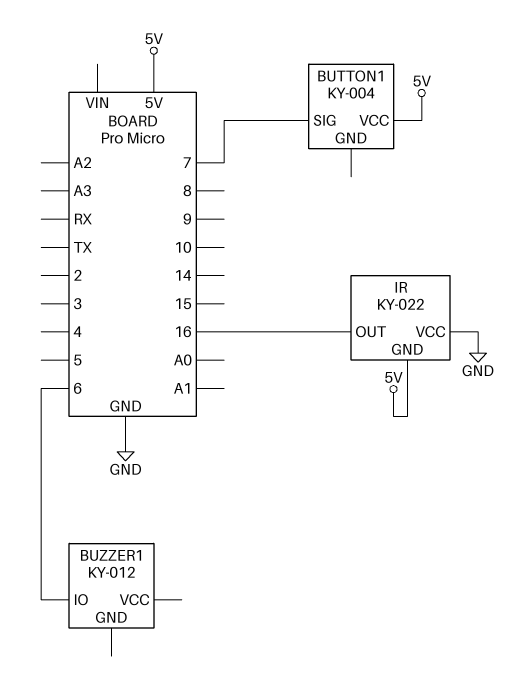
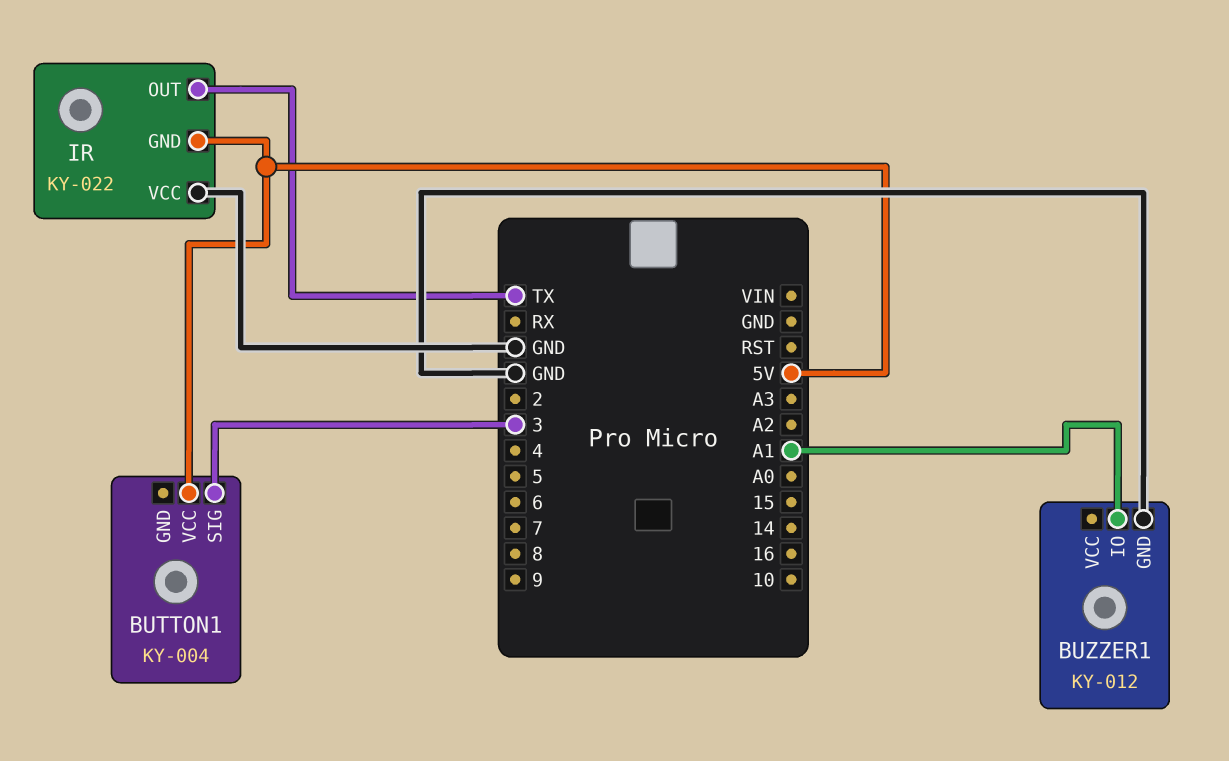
BUTTON1 pin SIG: 7 -> 3
BUZZER1 pin GND: none -> GND
BUZZER1 pin IO: 6 -> A1
IR pin OUT: 16 -> TX

